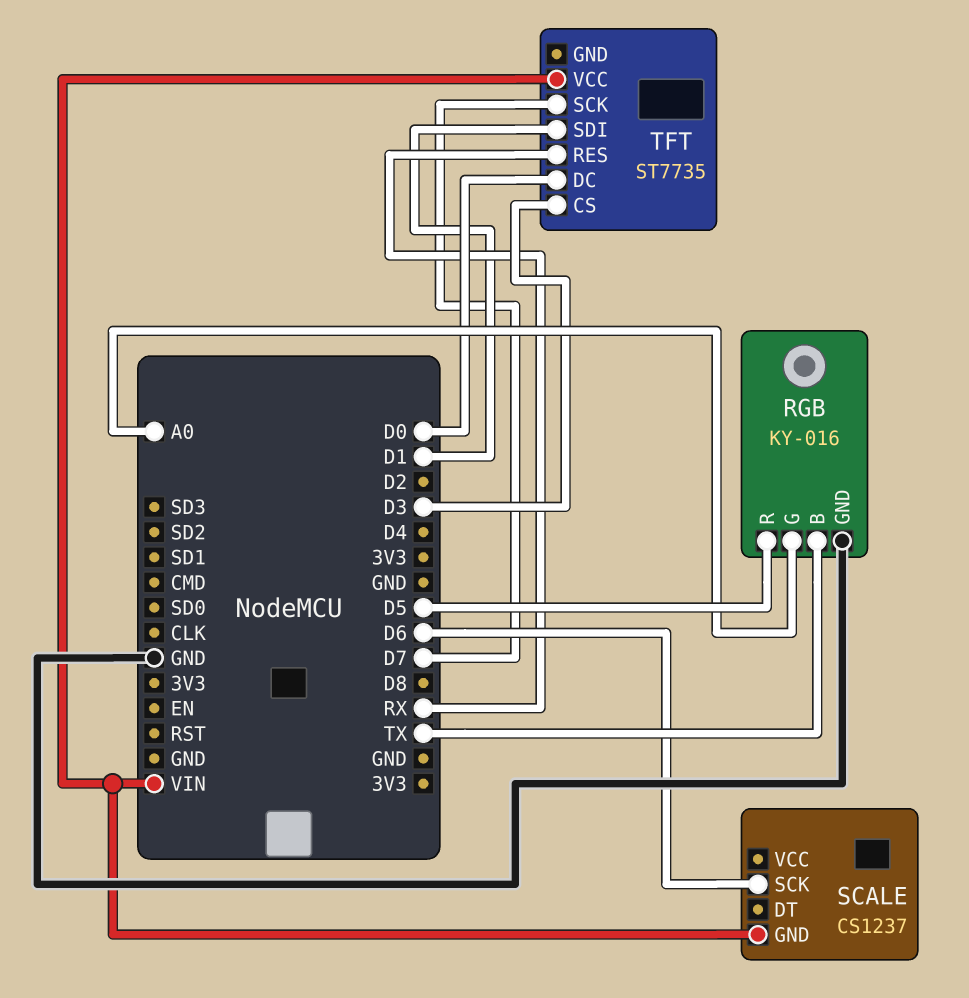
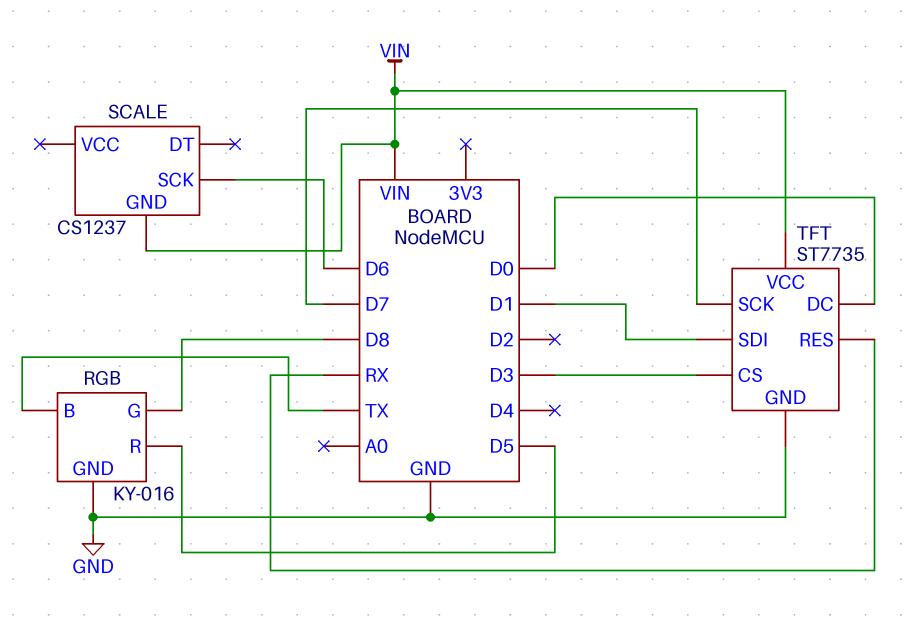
RGB pin G: A0 -> D8
TFT pin GND: none -> GND

